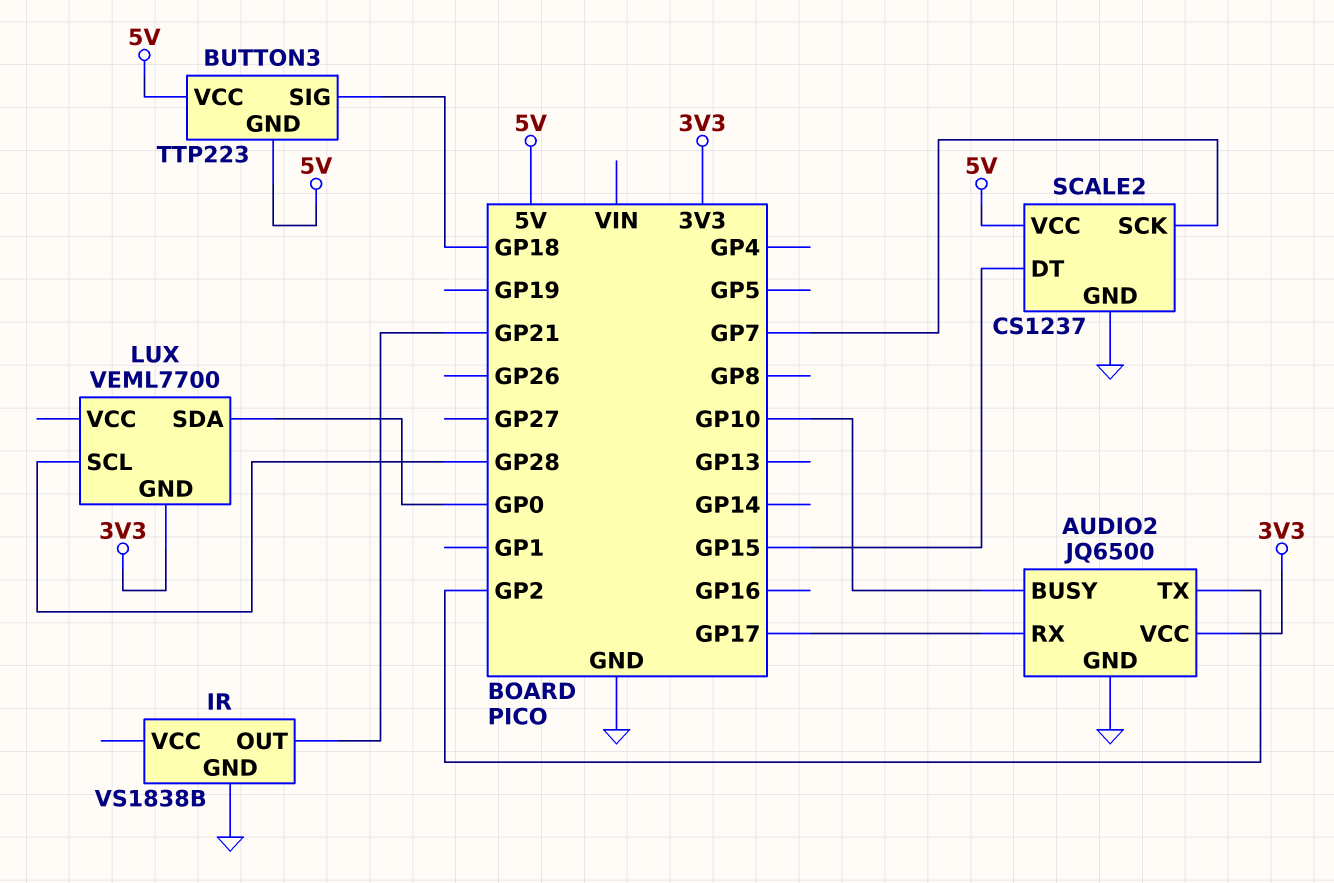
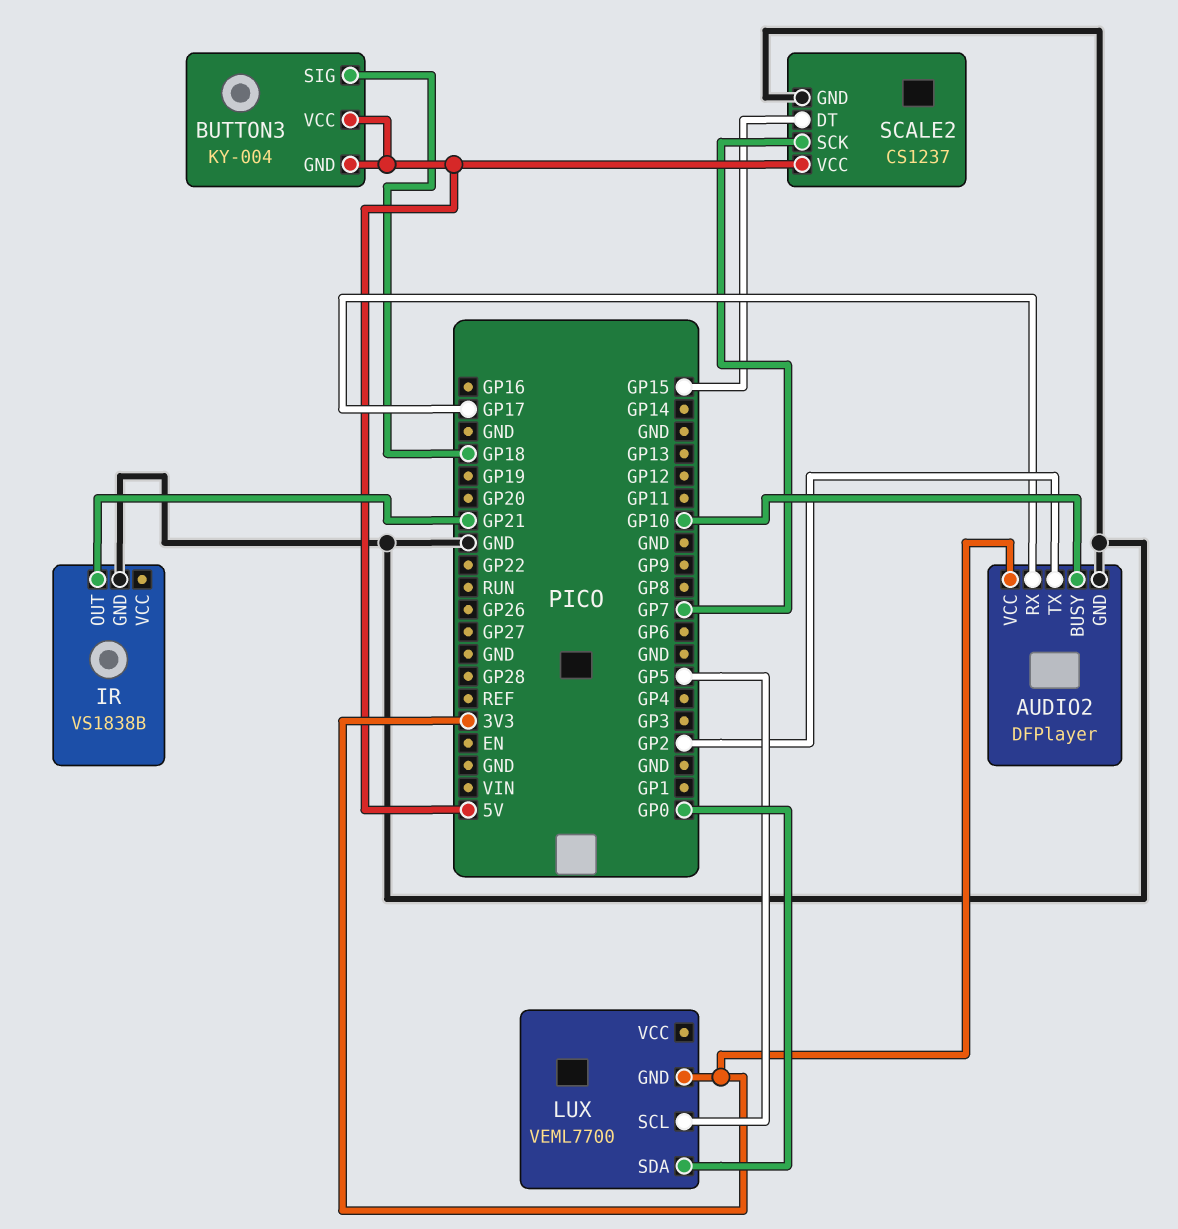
AUDIO2: JQ6500 -> DFPlayer
BUTTON3: TTP223 -> KY-004
LUX pin SCL: GP28 -> GP5

